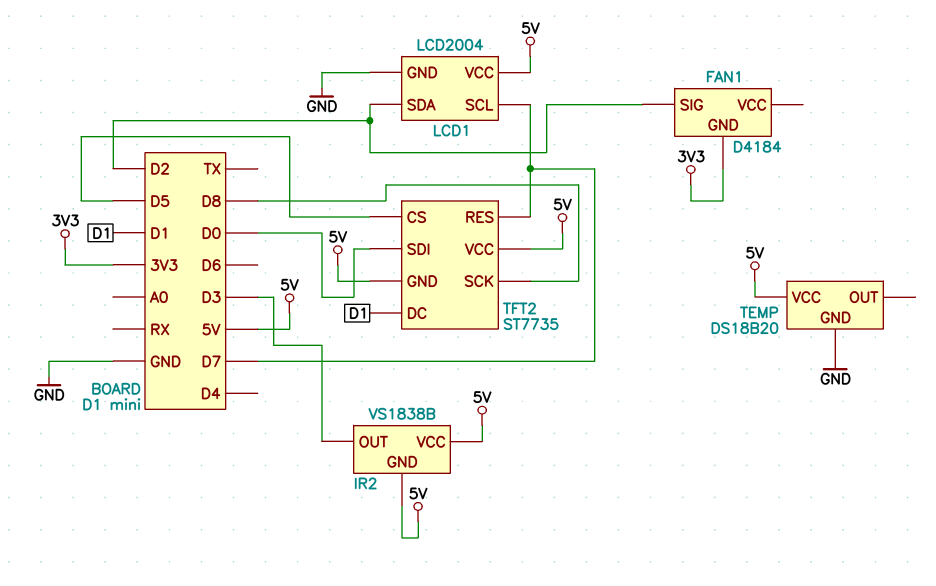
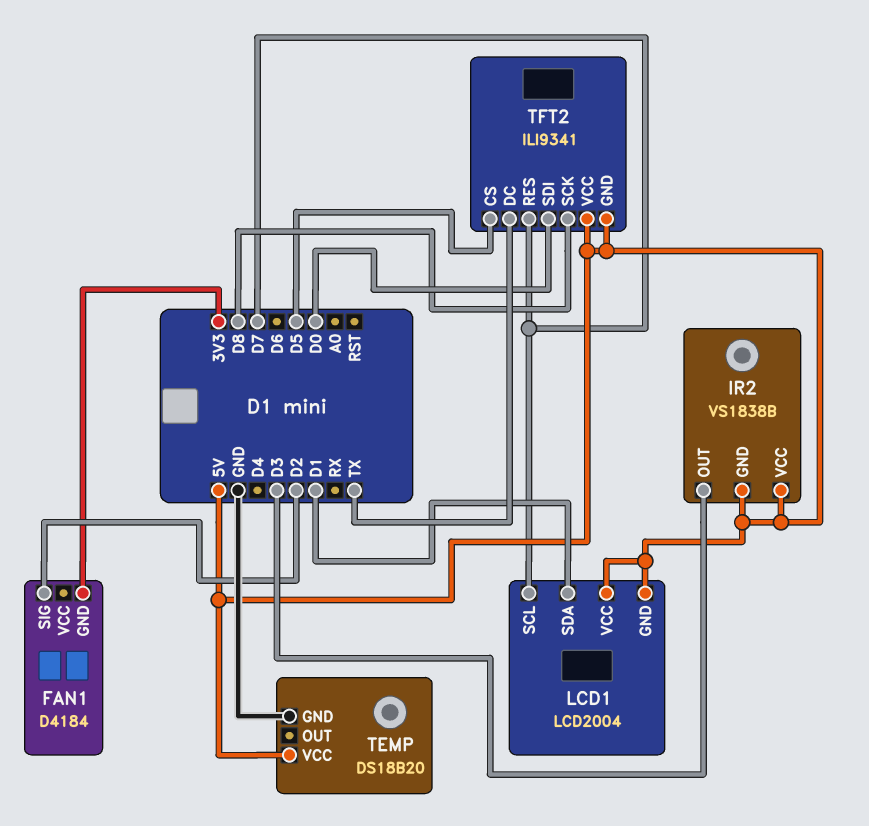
LCD1 pin GND: GND -> 5V
LCD1 pin SDA: D2 -> D1
TFT2: ST7735 -> ILI9341
TFT2 pin DC: D1 -> TX

